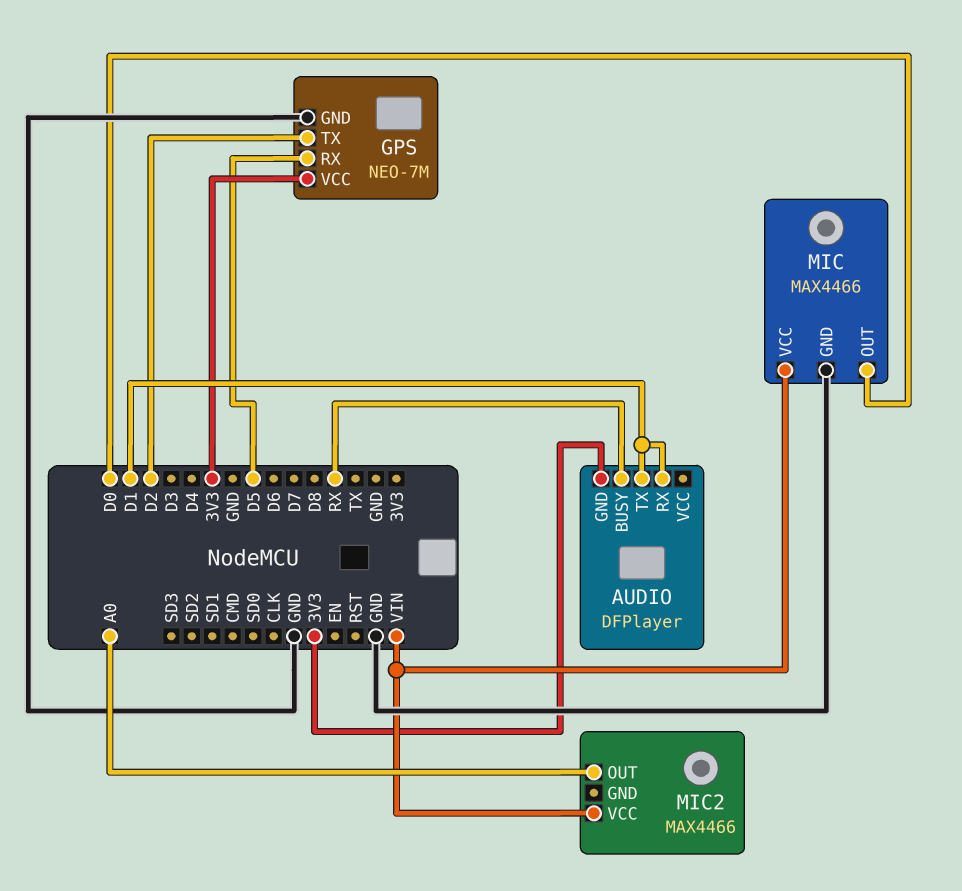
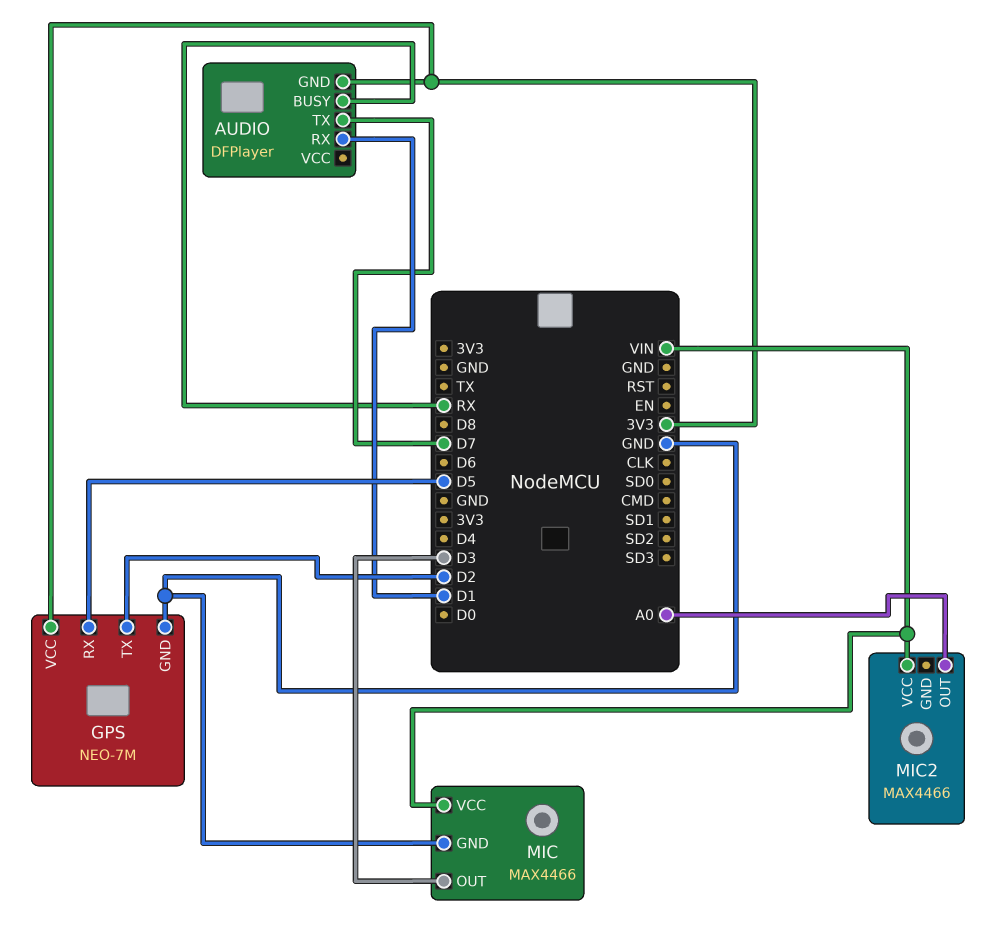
AUDIO pin TX: D1 -> D7
MIC pin OUT: D0 -> D3

